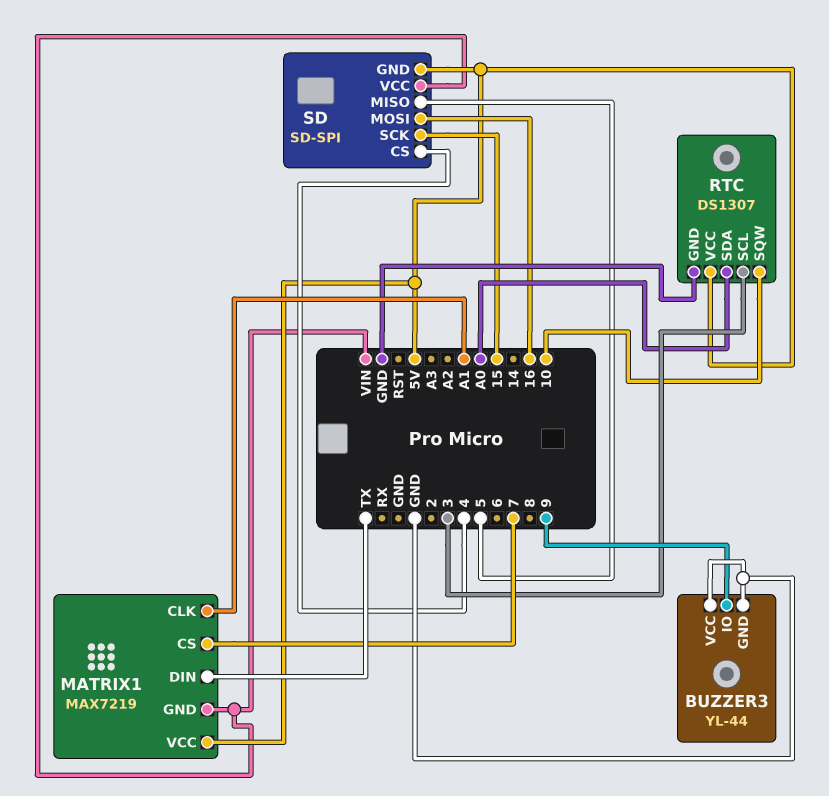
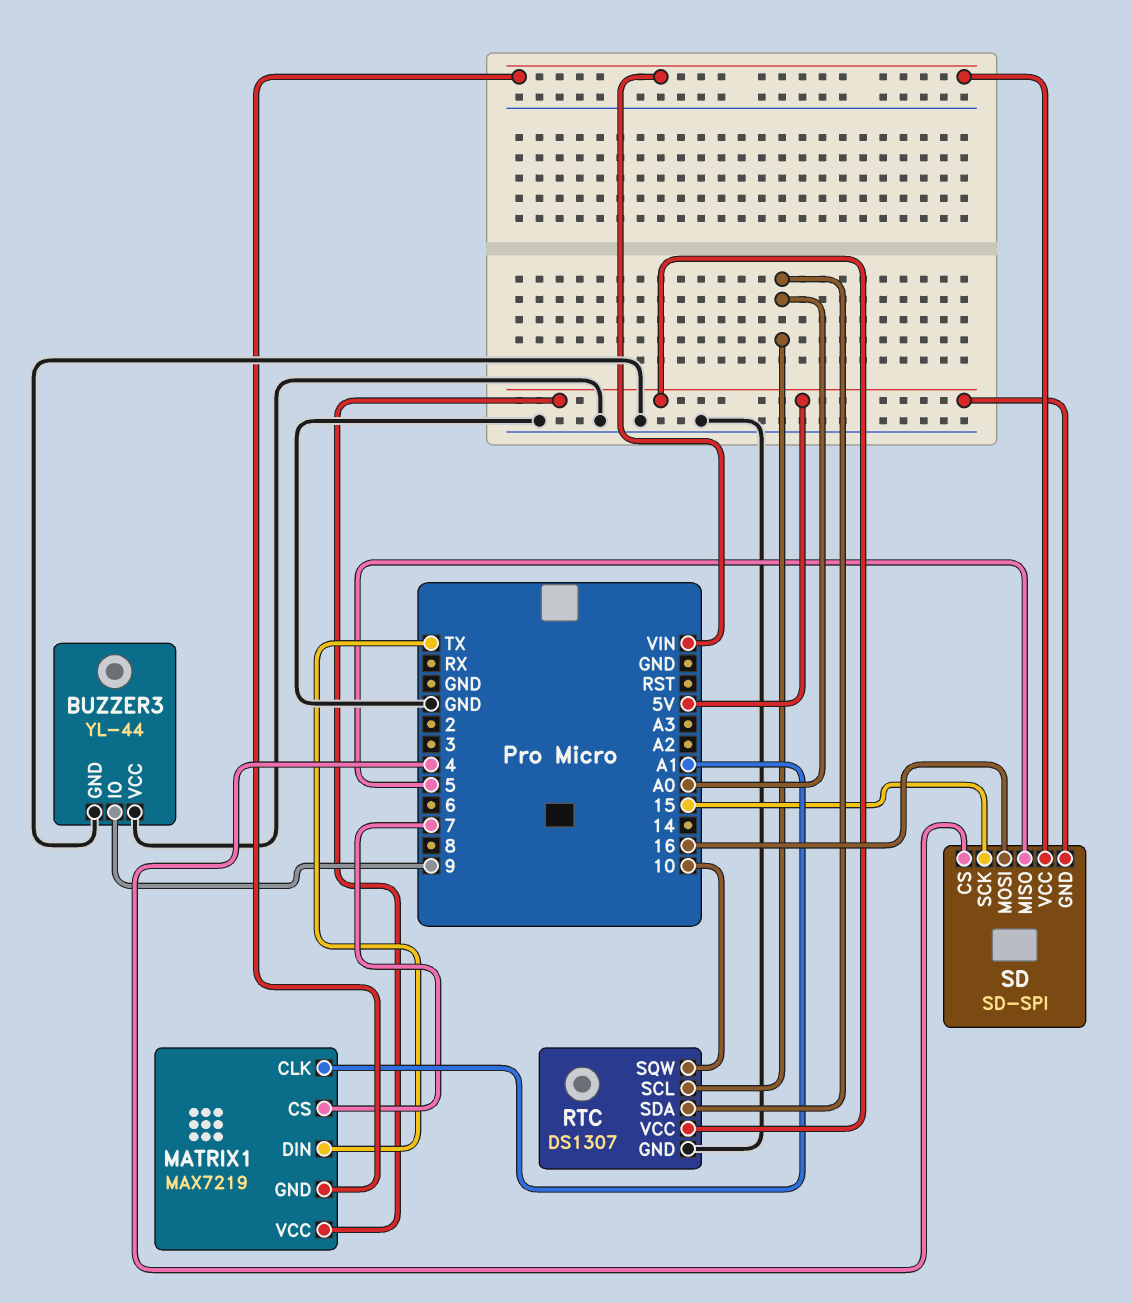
RTC pin SCL: 3 -> A0

